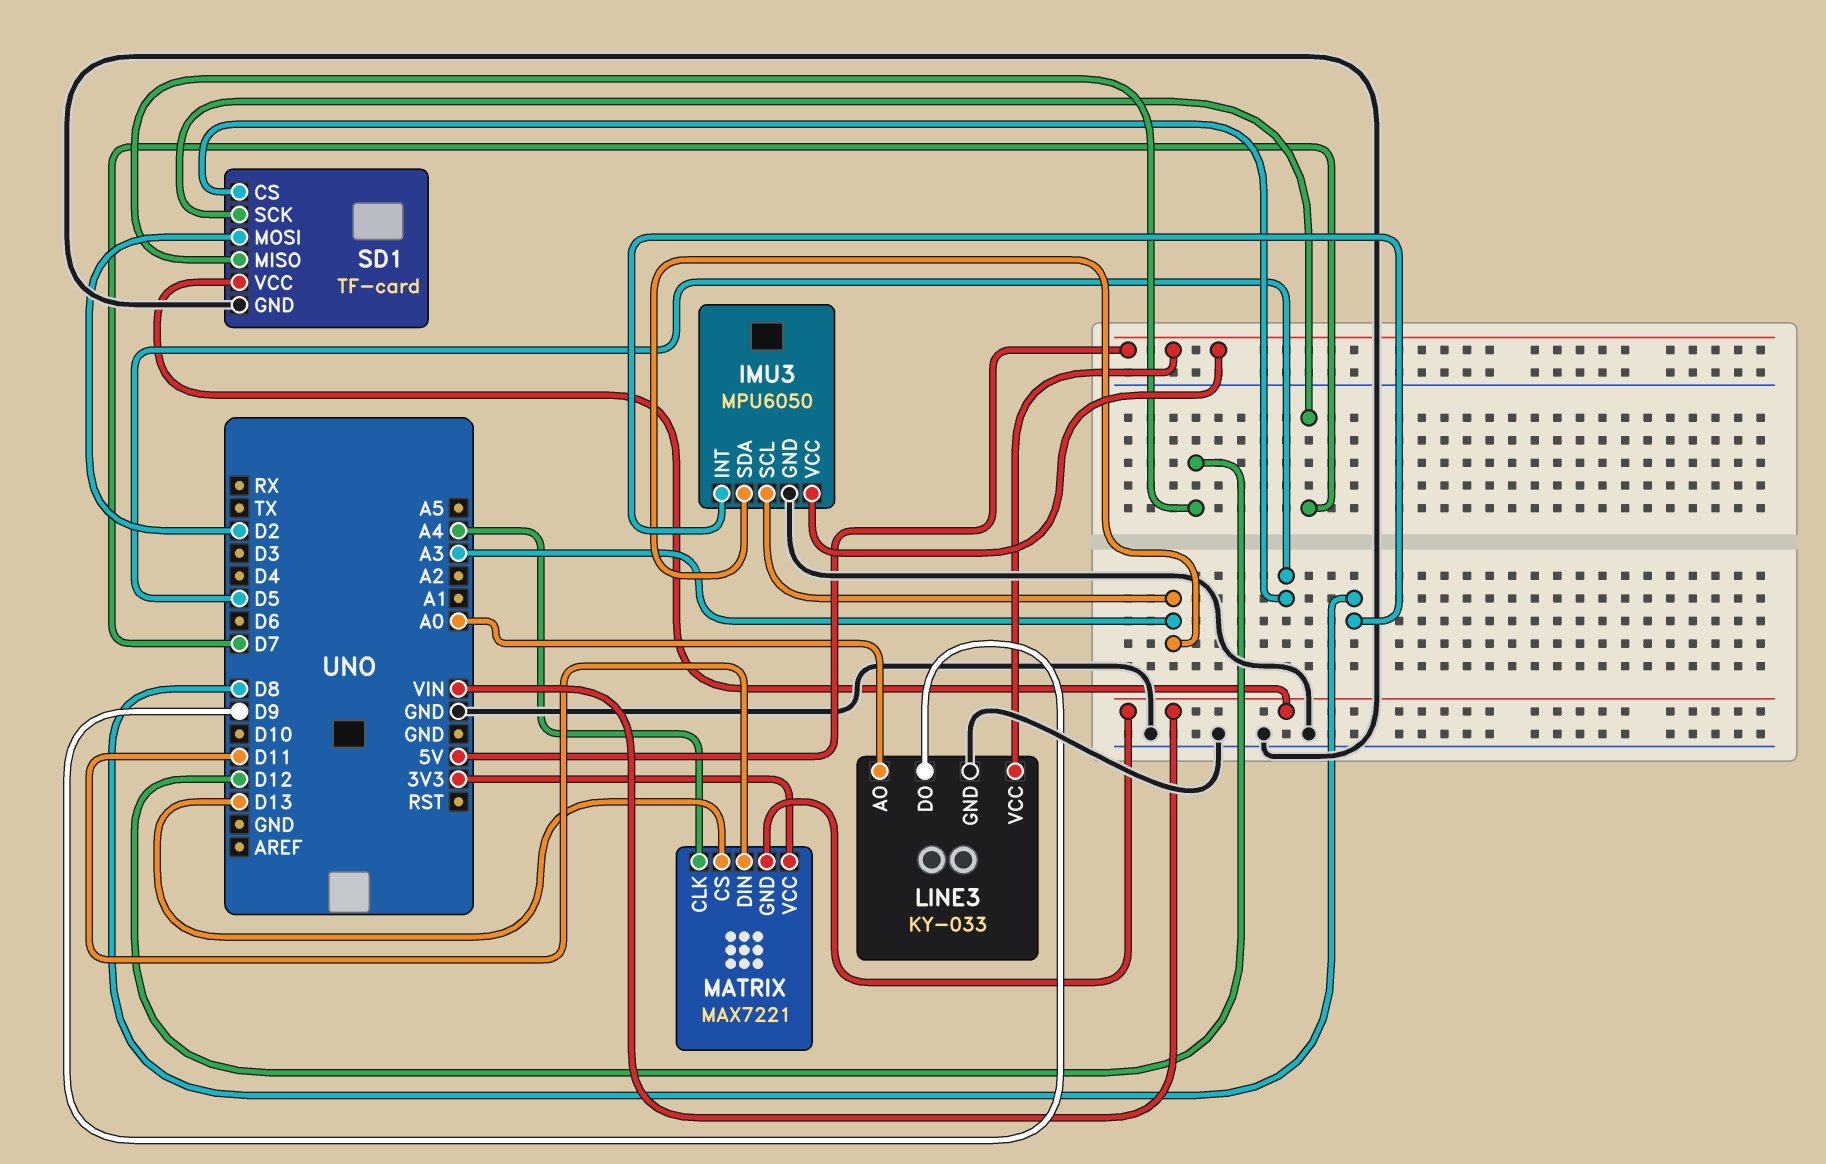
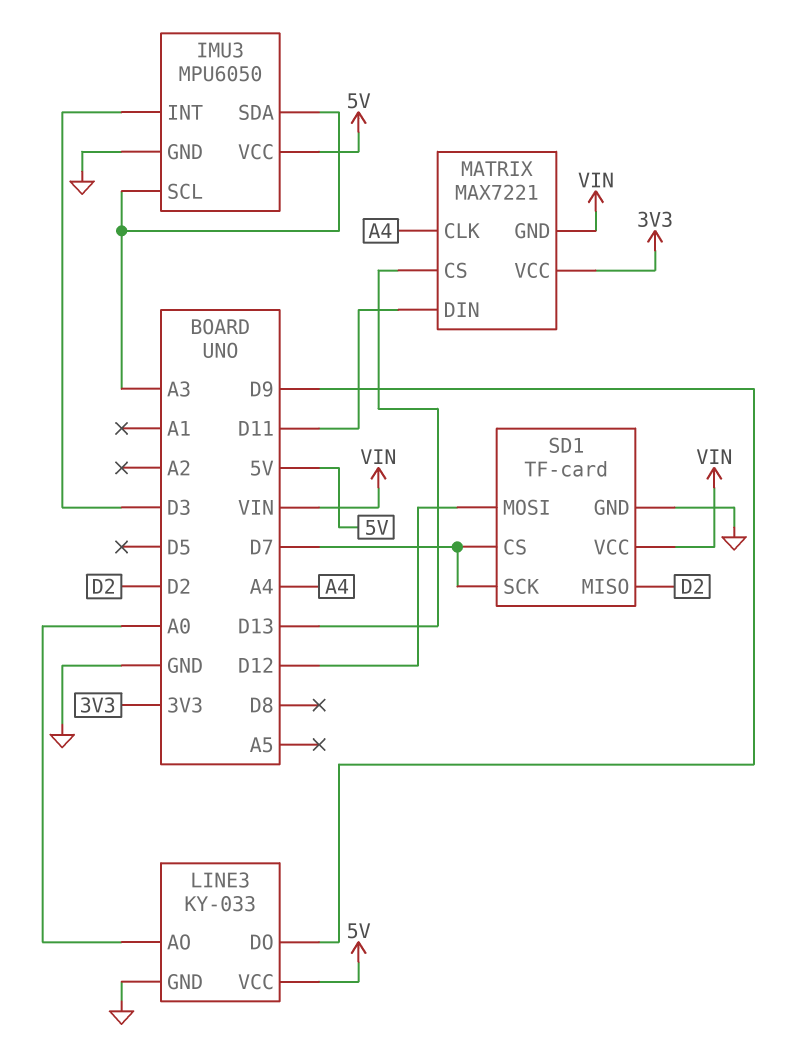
IMU3 pin INT: D8 -> D3
SD1 pin CS: D5 -> D7
SD1 pin MISO: D12 -> D2
SD1 pin MOSI: D2 -> D12

